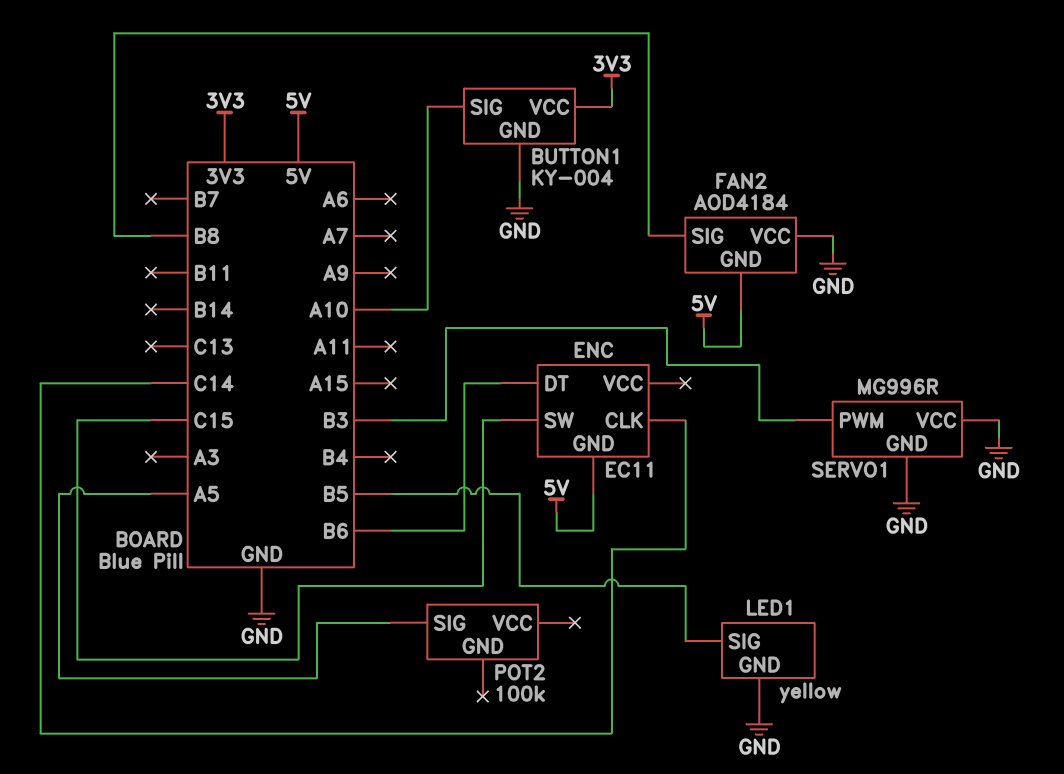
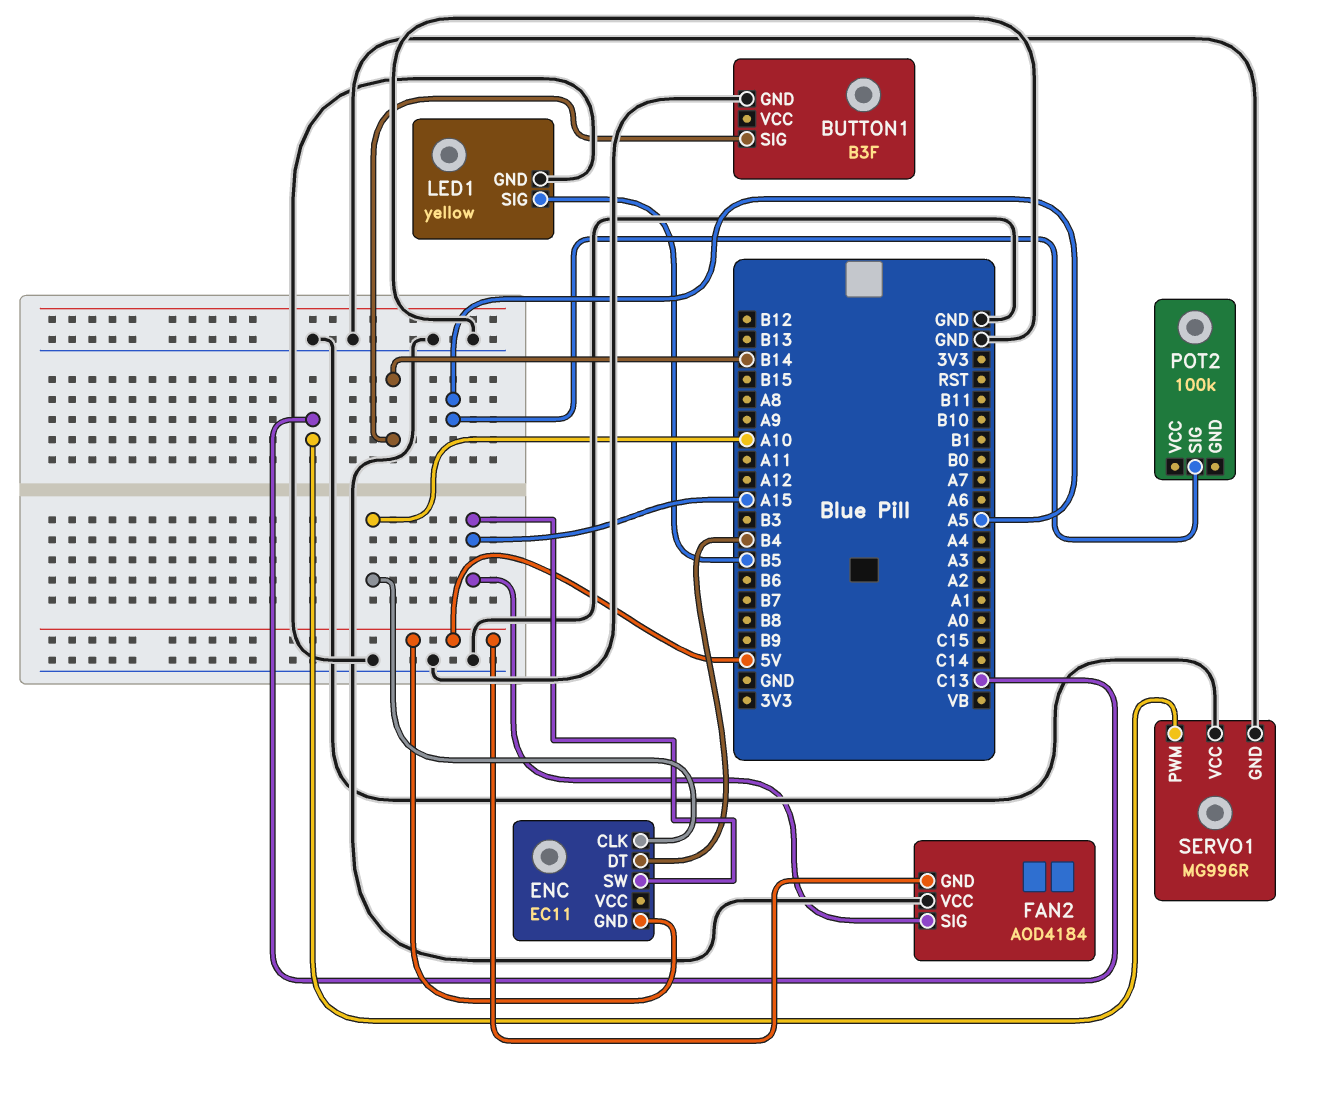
BUTTON1: KY-004 -> B3F
BUTTON1 pin SIG: A10 -> B14
BUTTON1 pin VCC: 3V3 -> none
ENC pin CLK: C14 -> A10
ENC pin DT: B6 -> B4
ENC pin SW: C15 -> A15
FAN2 pin SIG: B8 -> A15
SERVO1 pin PWM: B3 -> C13

